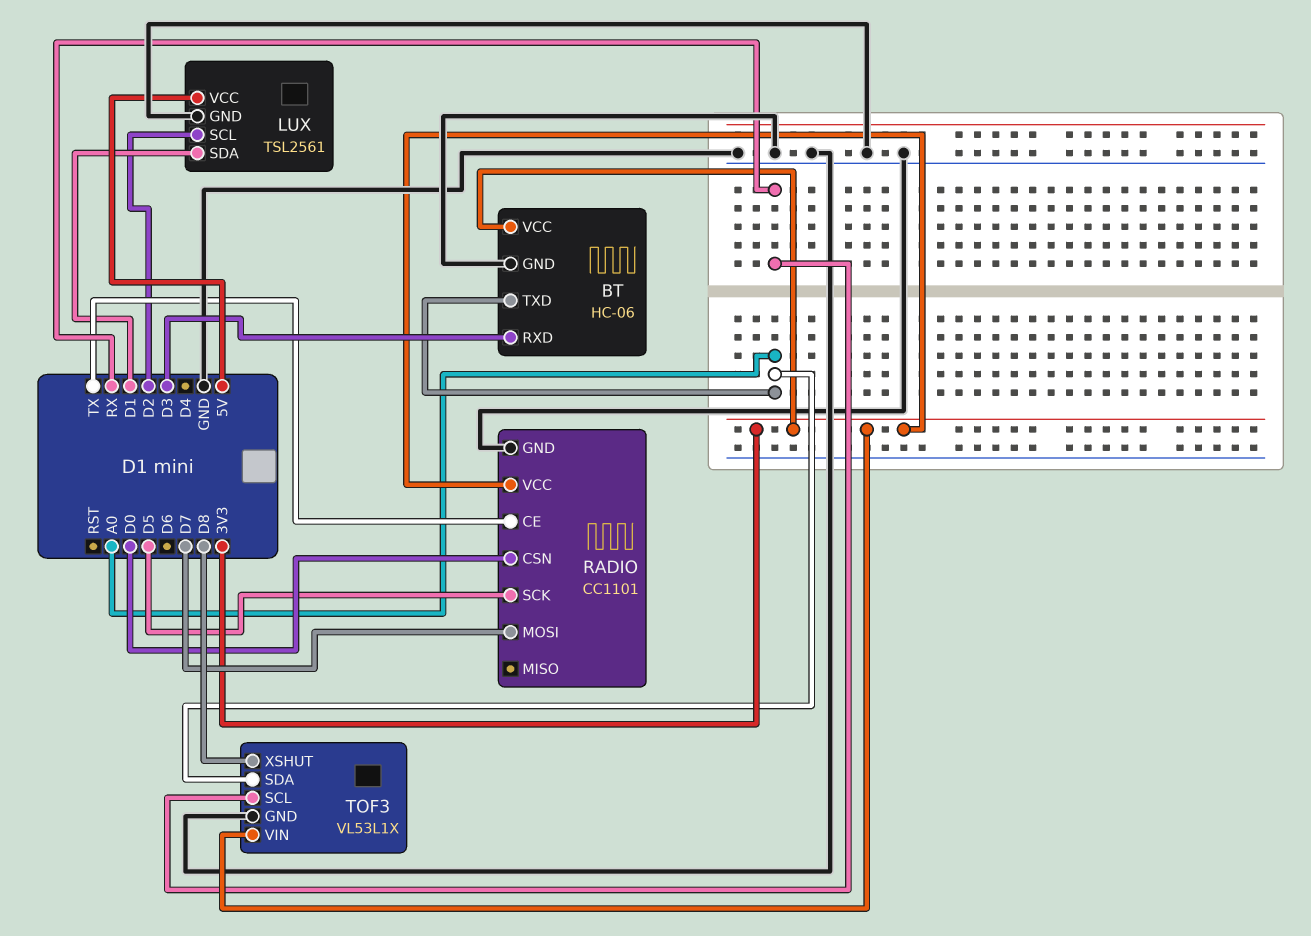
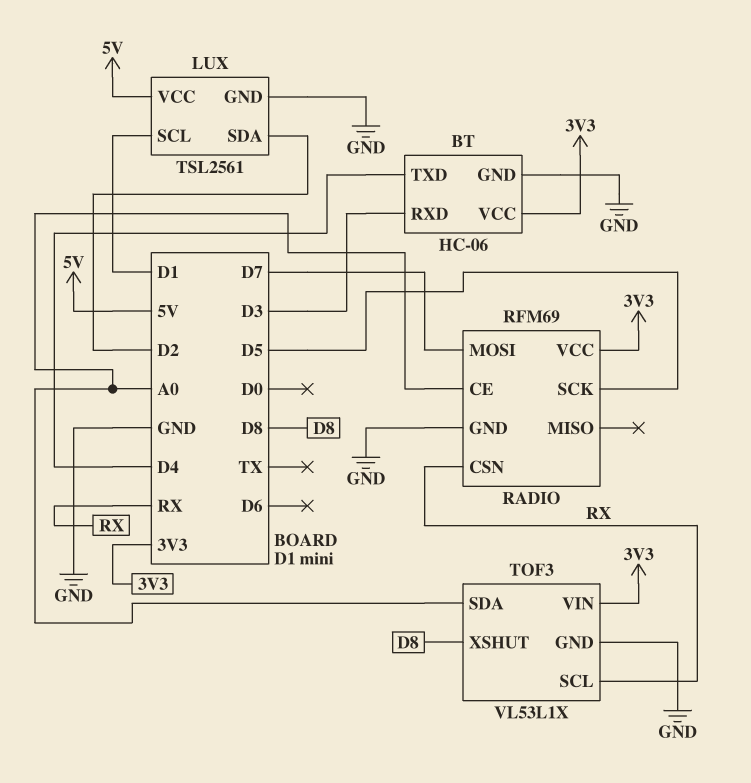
BT pin TXD: A0 -> D4
LUX pin SCL: D2 -> D1
LUX pin SDA: D1 -> D2
RADIO: CC1101 -> RFM69
RADIO pin CE: TX -> A0
RADIO pin CSN: D0 -> RX

